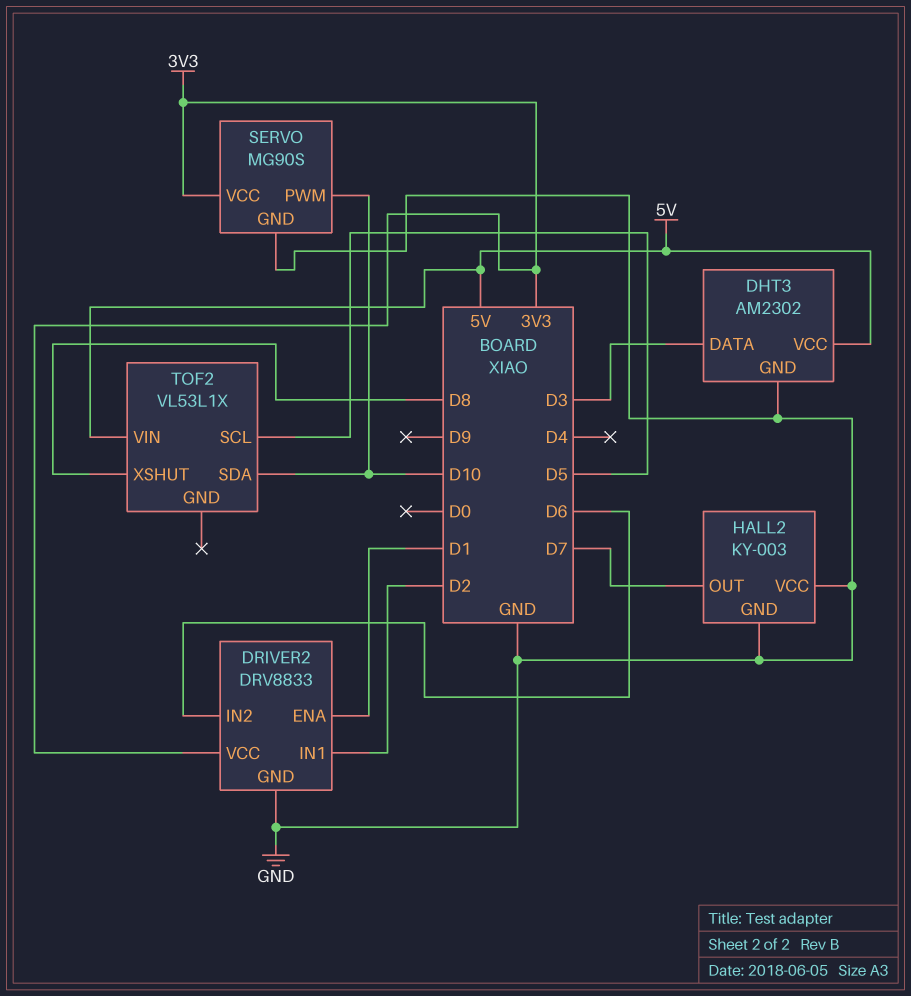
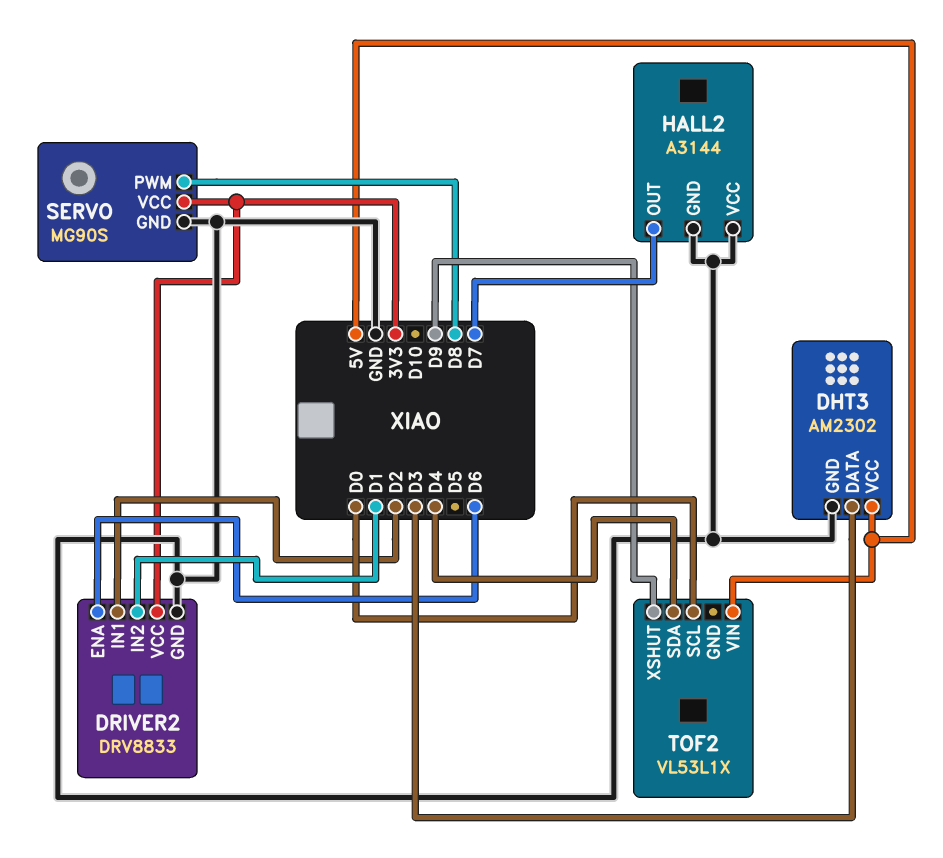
DRIVER2 pin ENA: D1 -> D6
DRIVER2 pin IN2: D6 -> D1
HALL2: KY-003 -> A3144
SERVO pin PWM: D10 -> D8
TOF2 pin SCL: D5 -> D0
TOF2 pin SDA: D10 -> D4
TOF2 pin XSHUT: D8 -> D9

